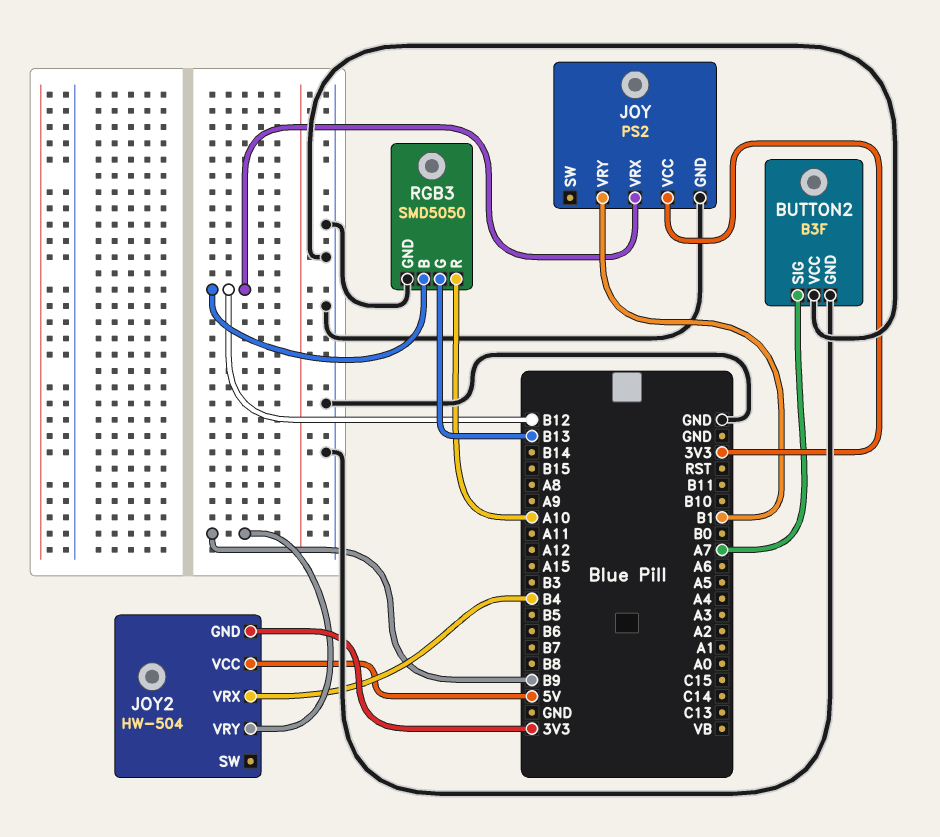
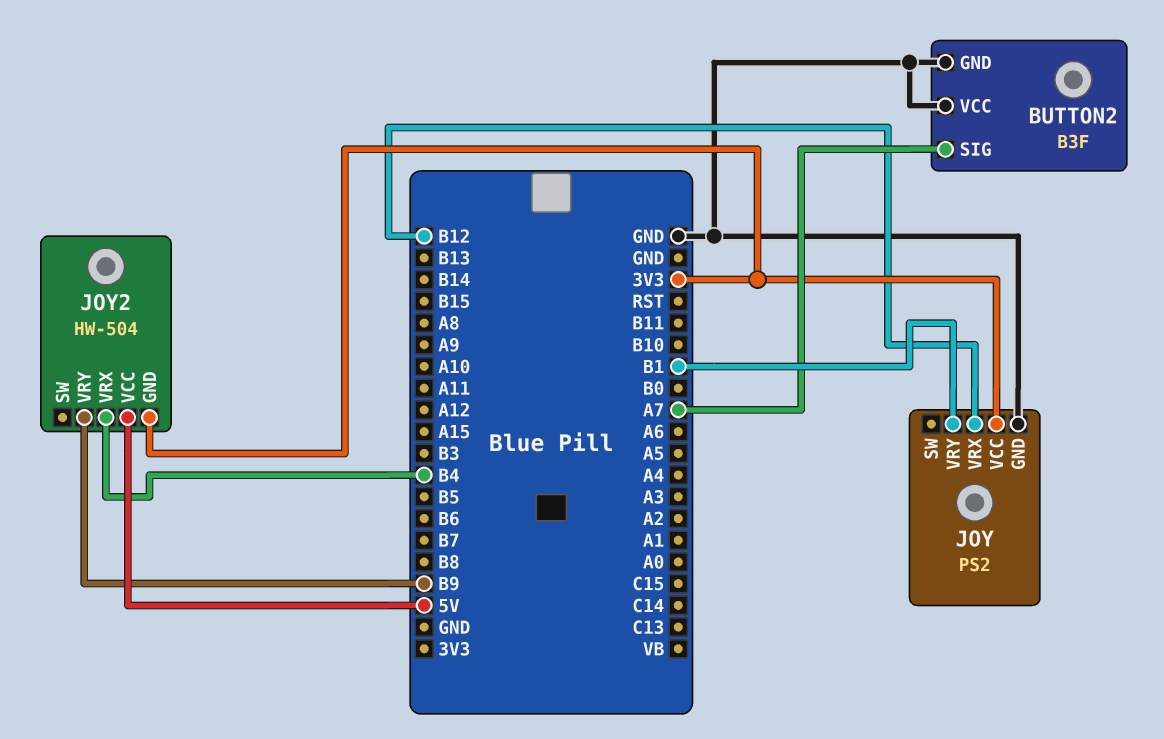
RGB3: SMD5050 -> none
RGB3 pin B: B12 -> none
RGB3 pin G: B13 -> none
RGB3 pin GND: GND -> none
RGB3 pin R: A10 -> none

